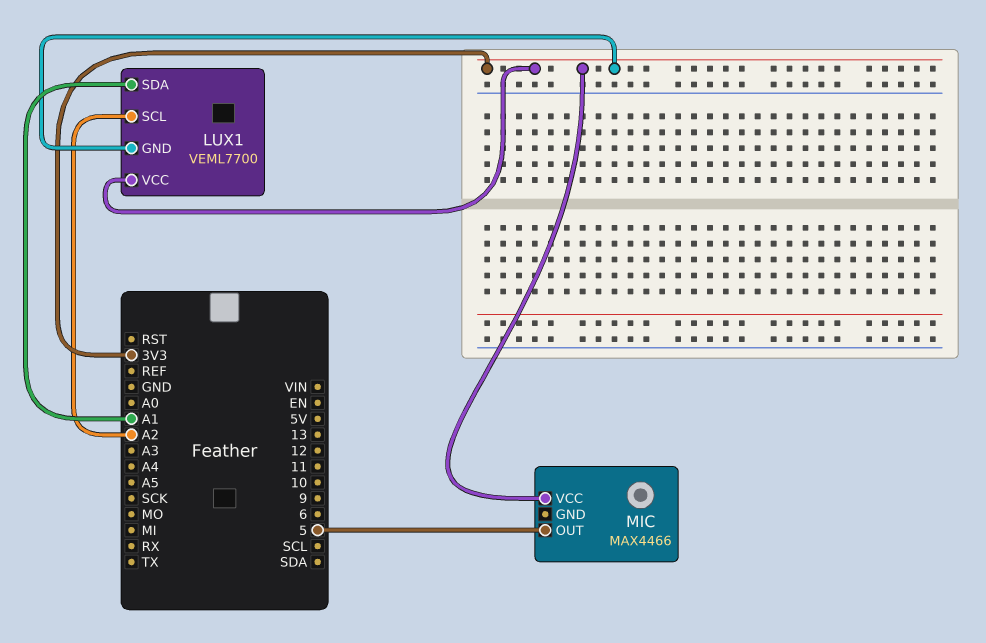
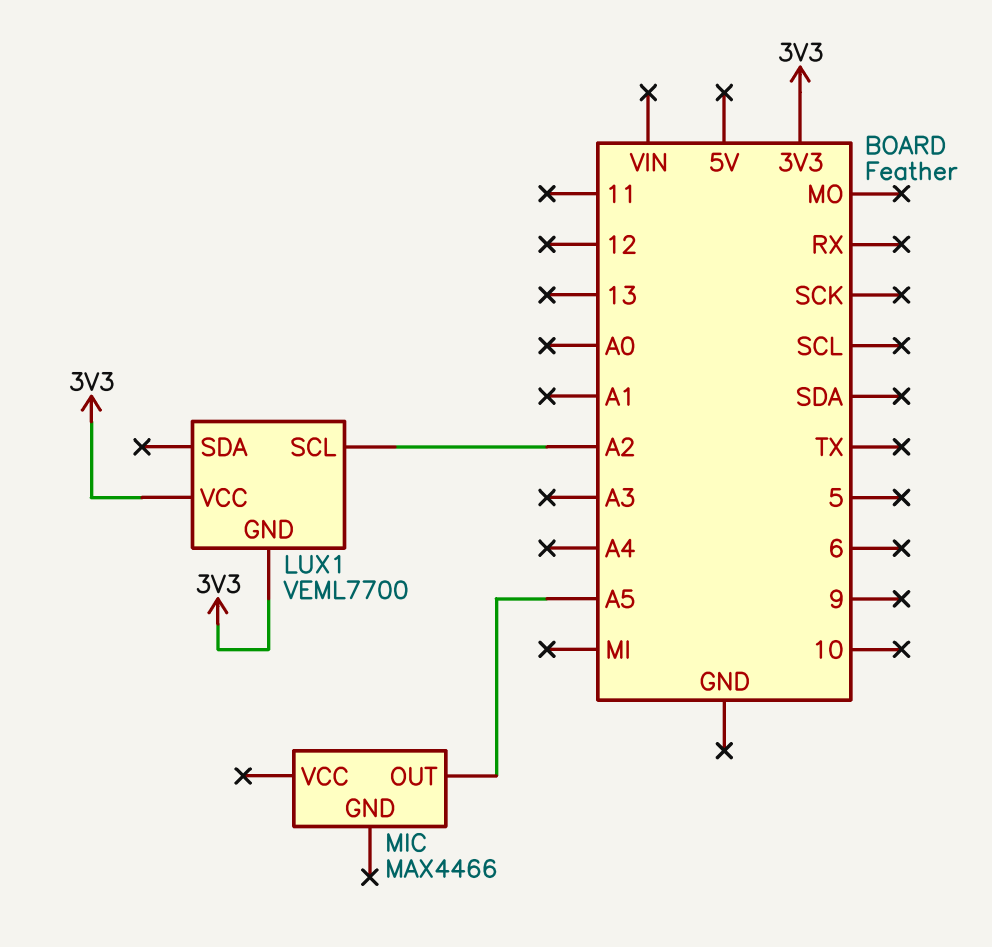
LUX1 pin SDA: A1 -> none
MIC pin OUT: 5 -> A5
MIC pin VCC: 3V3 -> none

